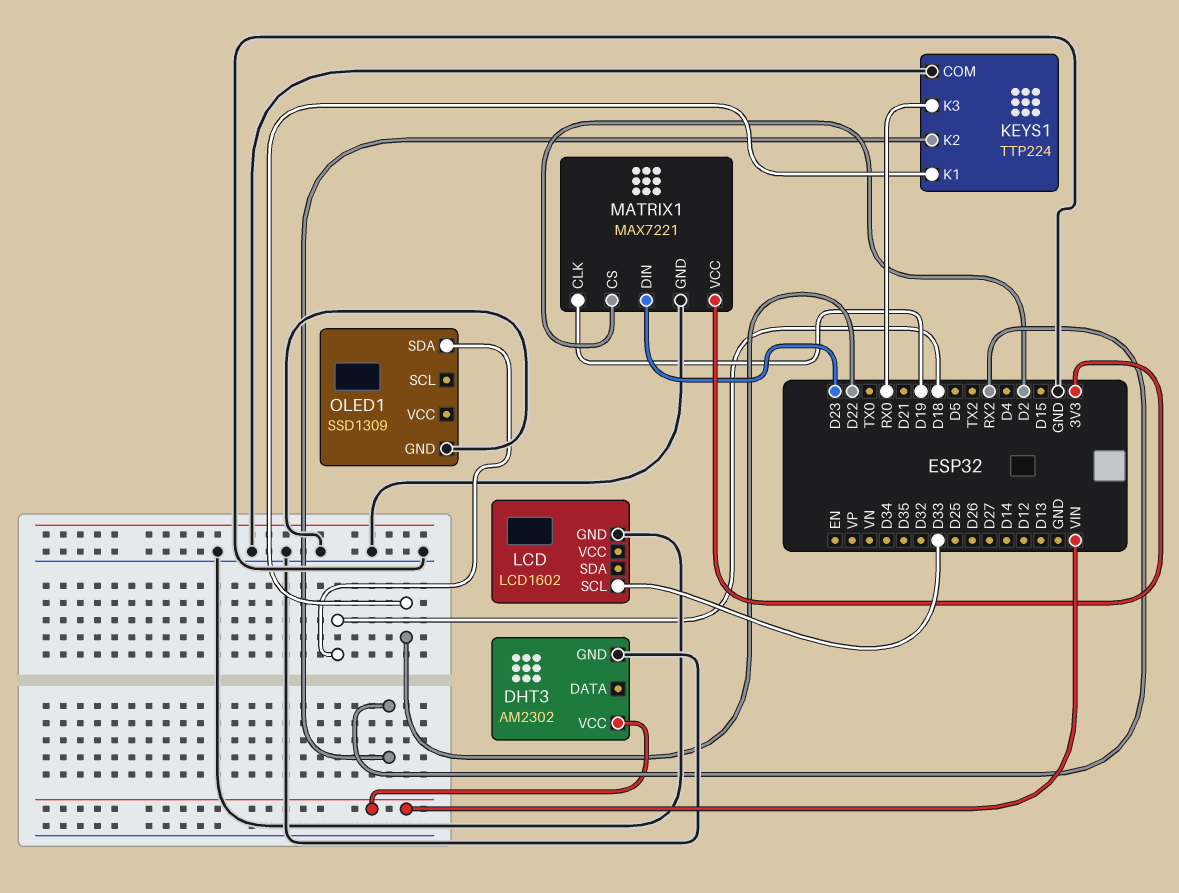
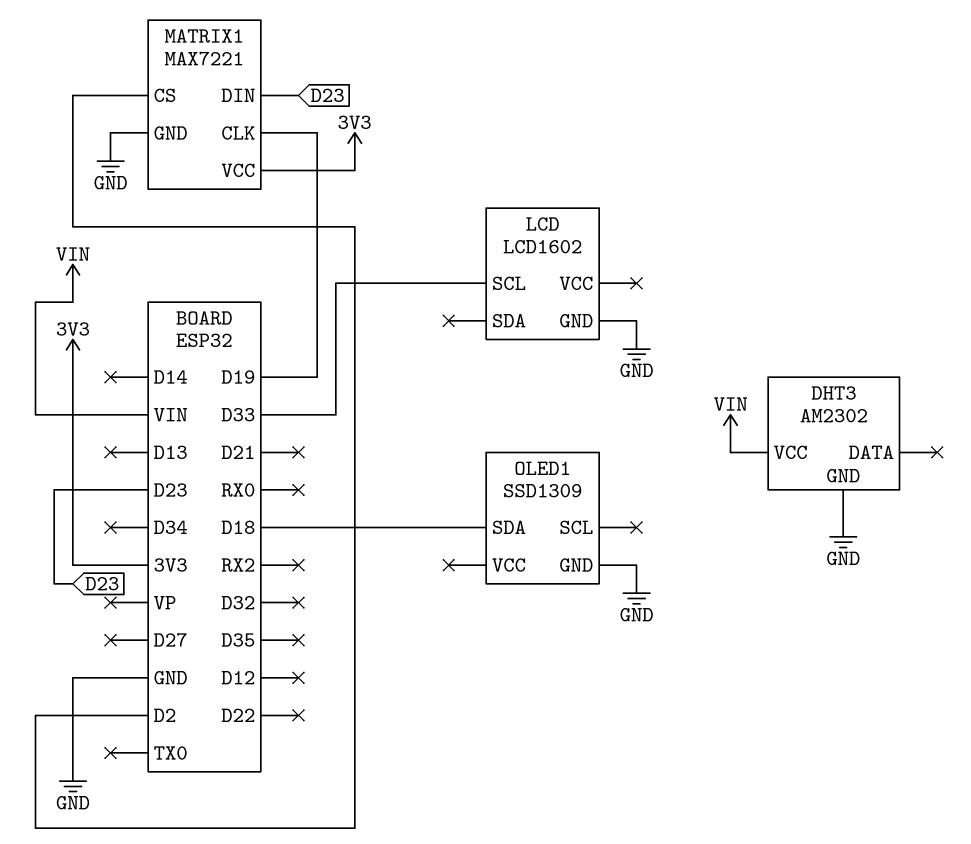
KEYS1: TTP224 -> none
KEYS1 pin COM: GND -> none
KEYS1 pin K1: D22 -> none
KEYS1 pin K2: RX2 -> none
KEYS1 pin K3: RX0 -> none

